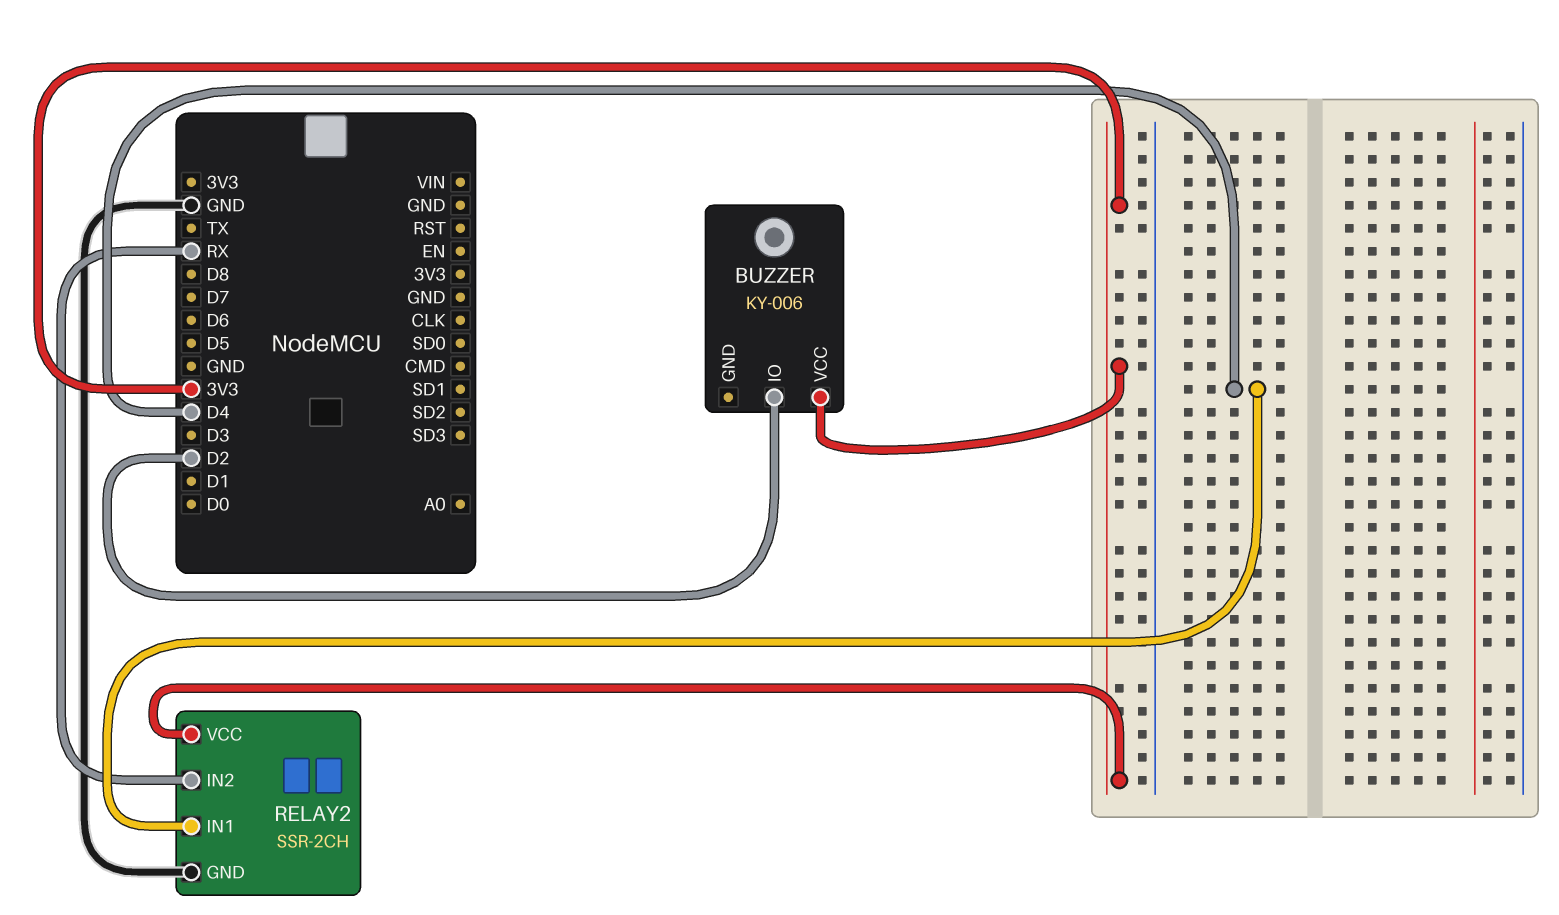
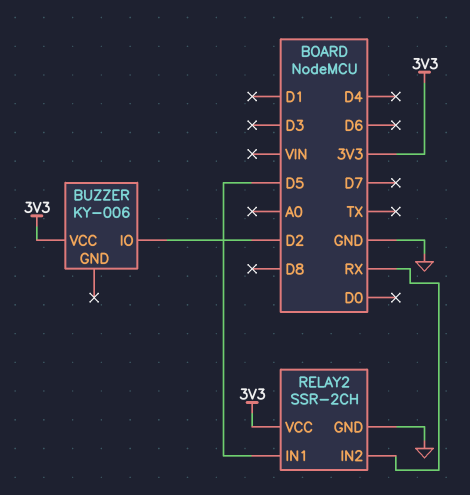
RELAY2 pin IN1: D4 -> D5

